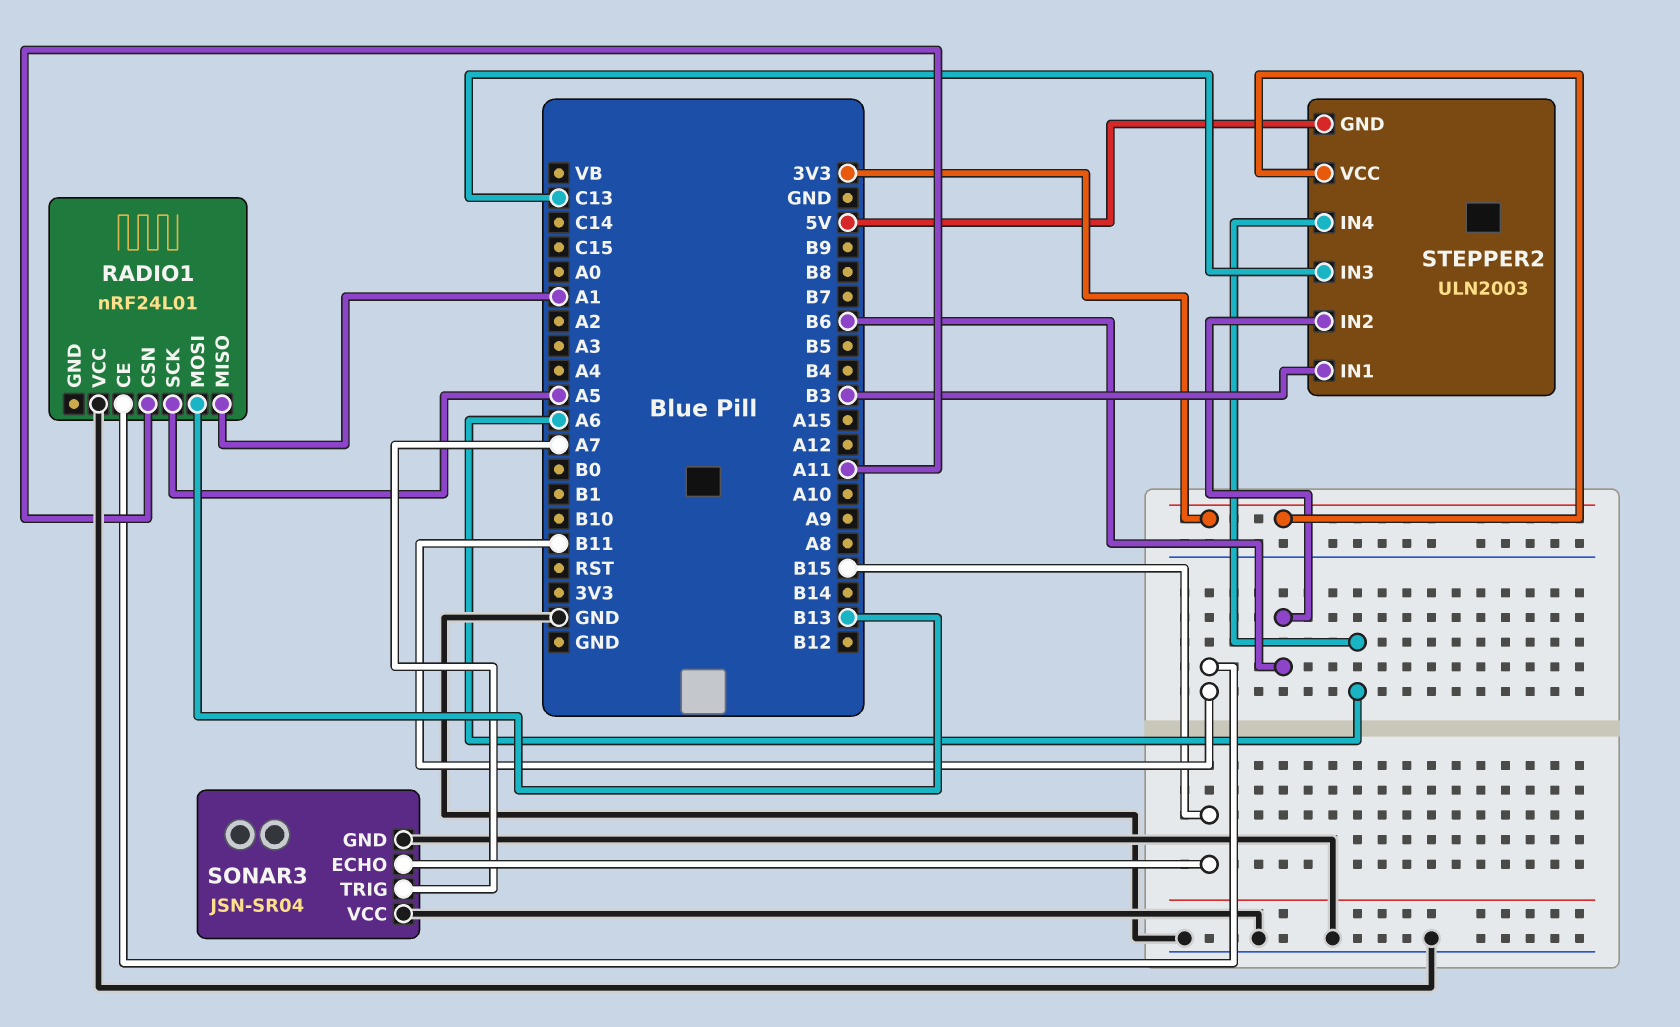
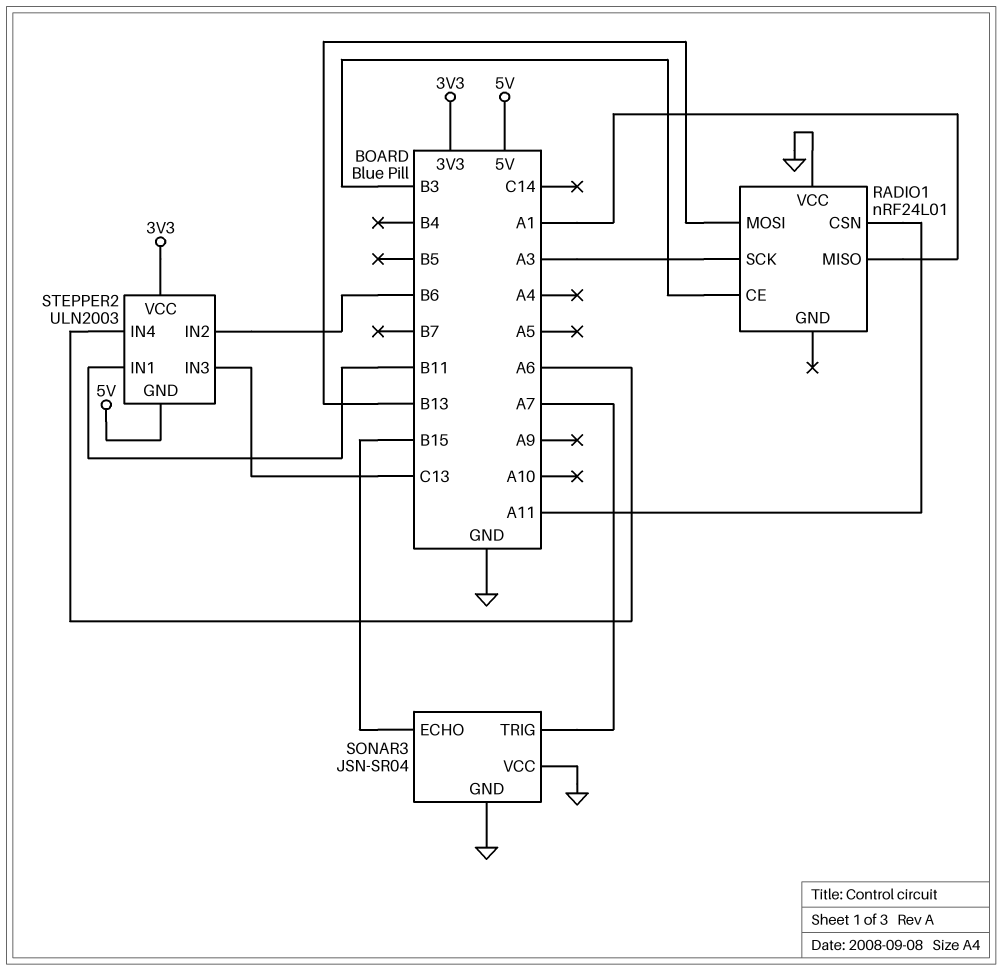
RADIO1 pin CE: B11 -> B3
RADIO1 pin SCK: A5 -> A3
STEPPER2 pin IN1: B3 -> B11

